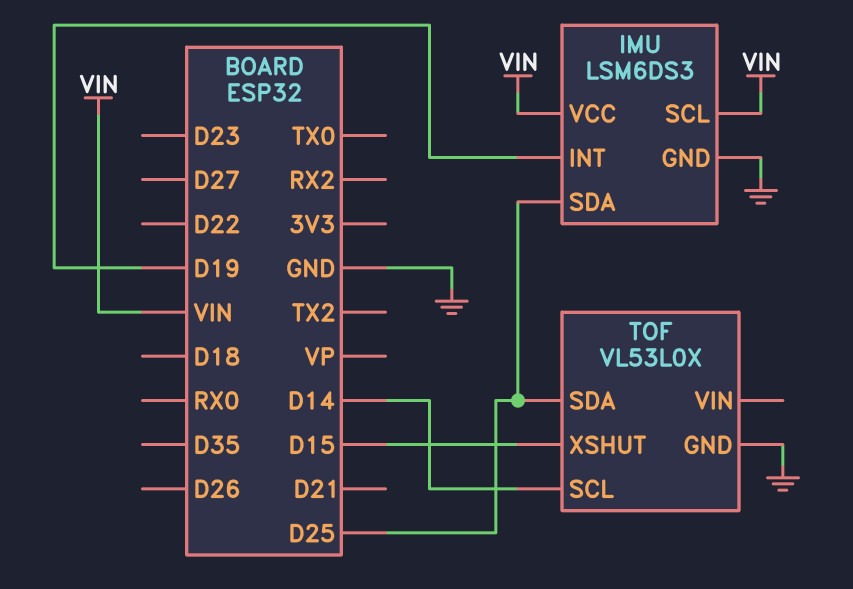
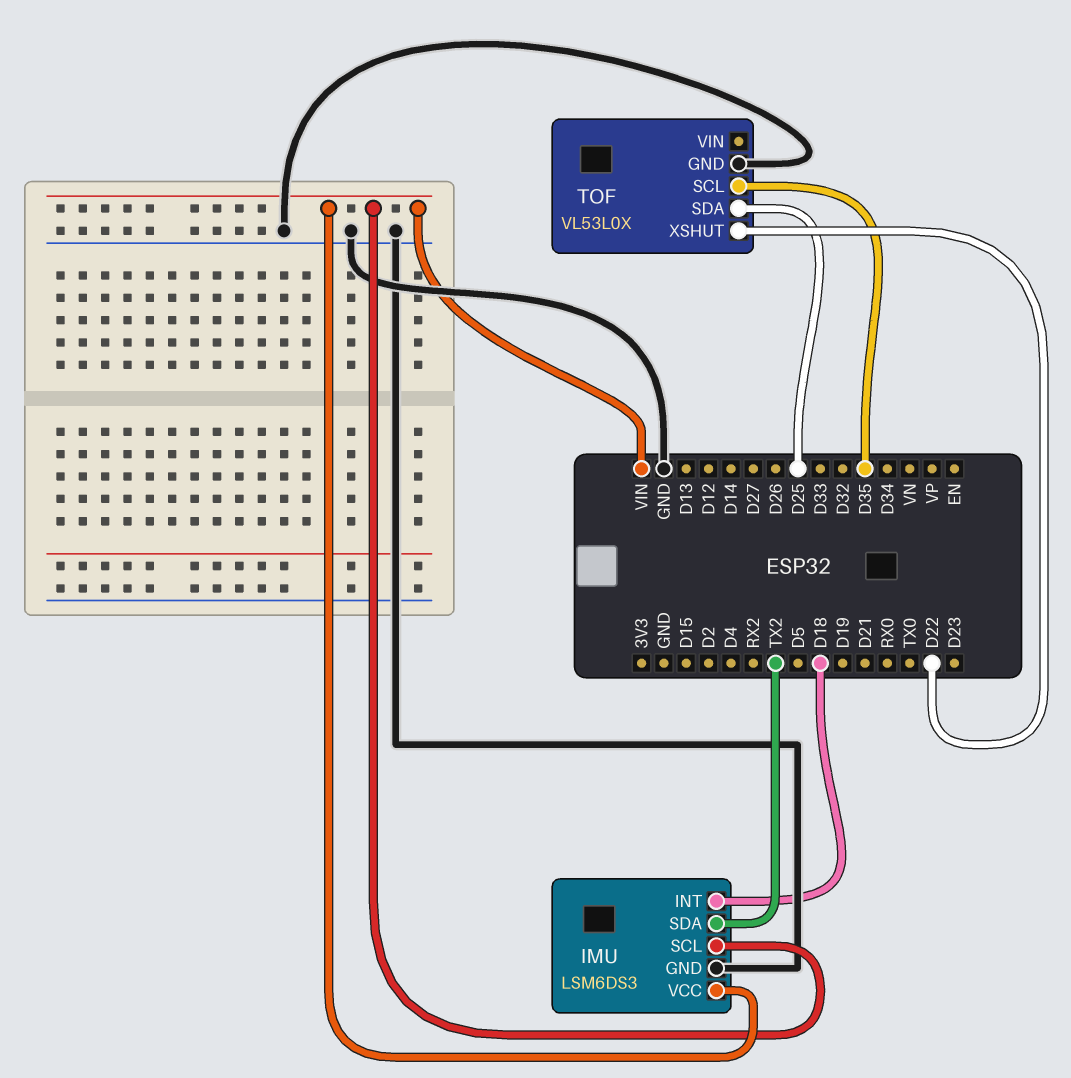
IMU pin INT: D19 -> D18
IMU pin SDA: D25 -> TX2
TOF pin SCL: D14 -> D35
TOF pin XSHUT: D15 -> D22

